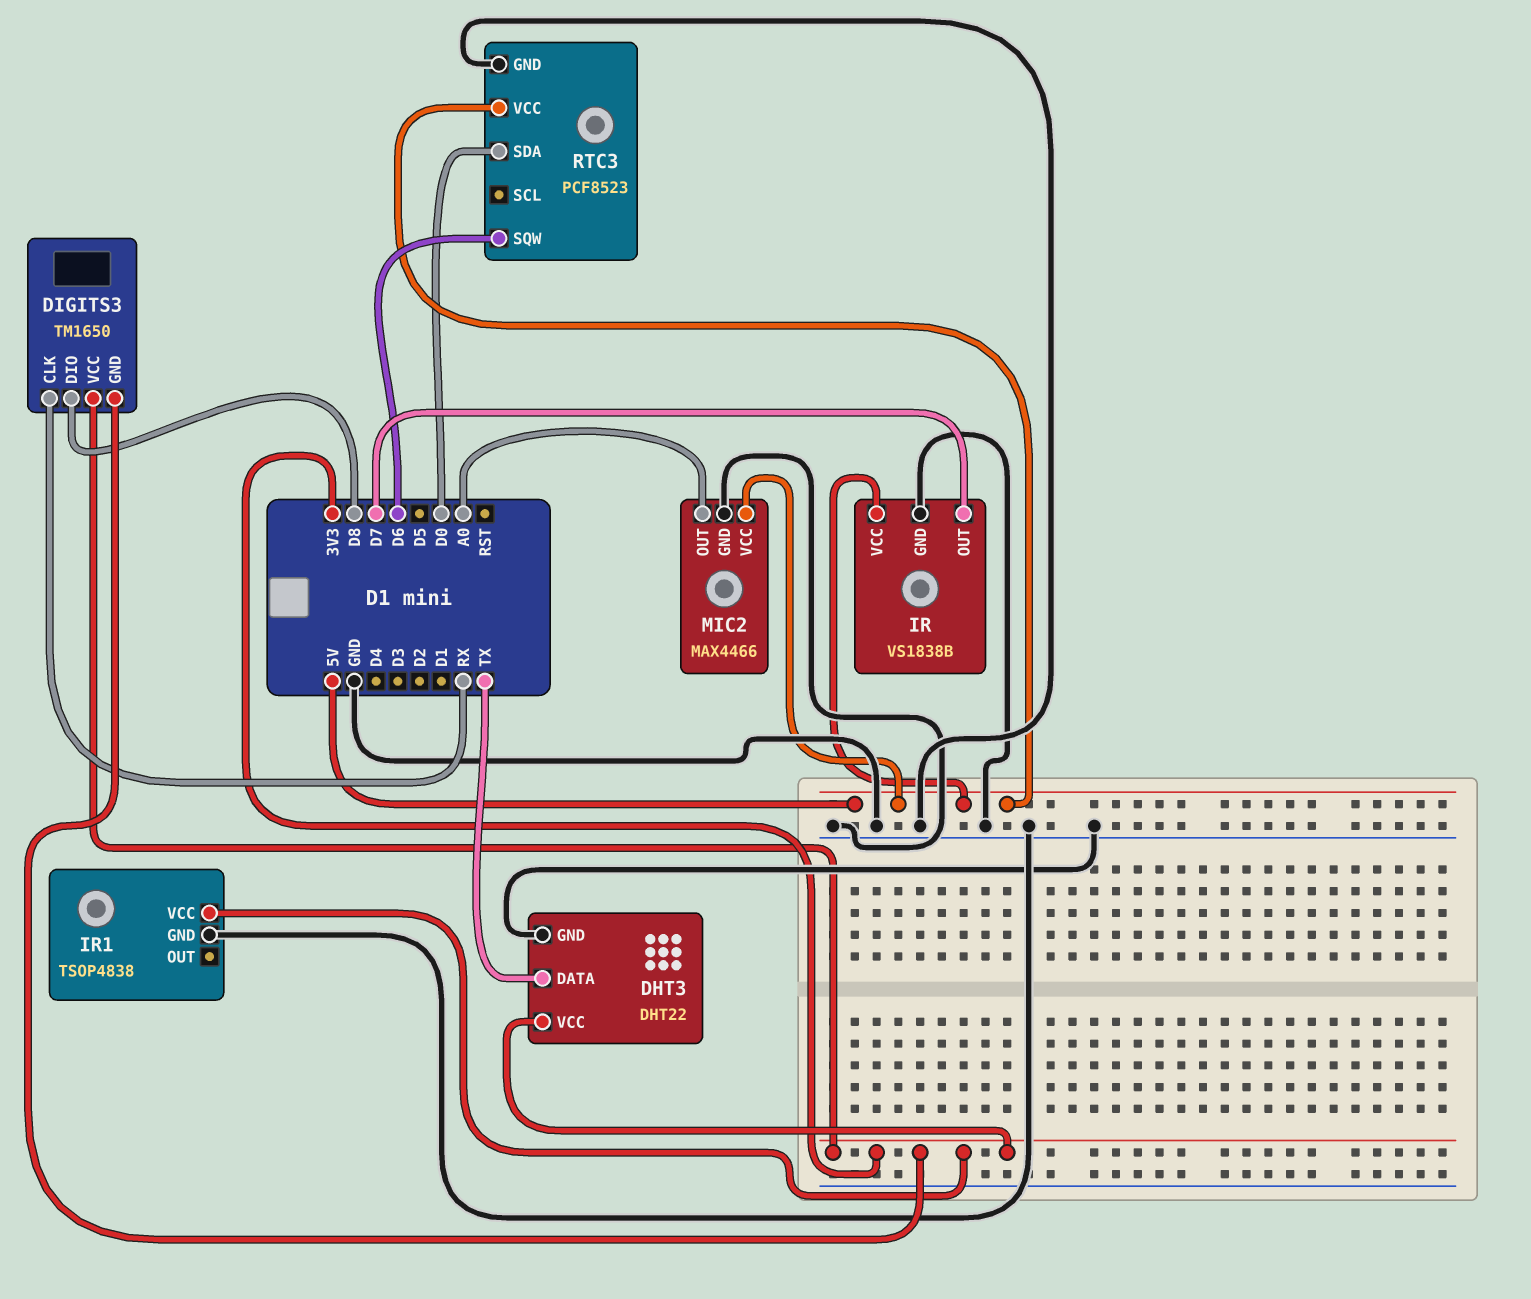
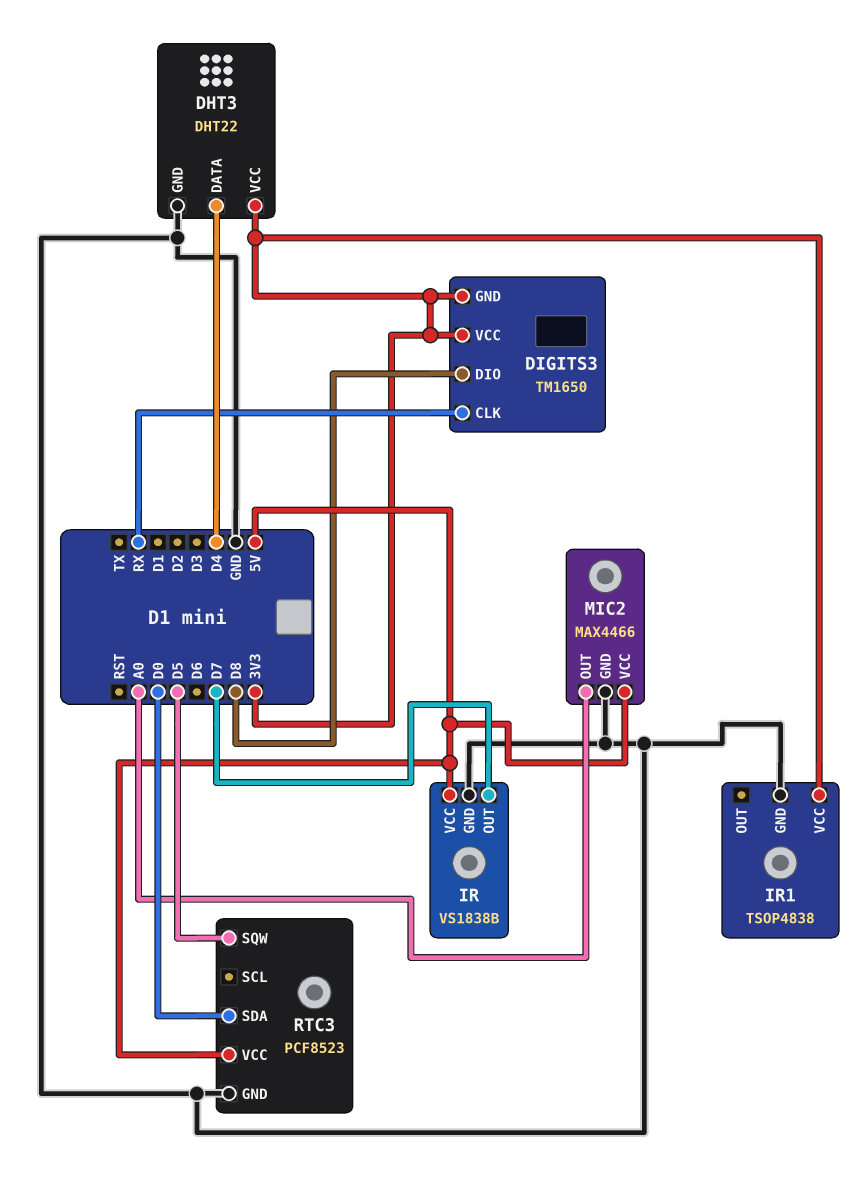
DHT3 pin DATA: TX -> D4
RTC3 pin SQW: D6 -> D5

